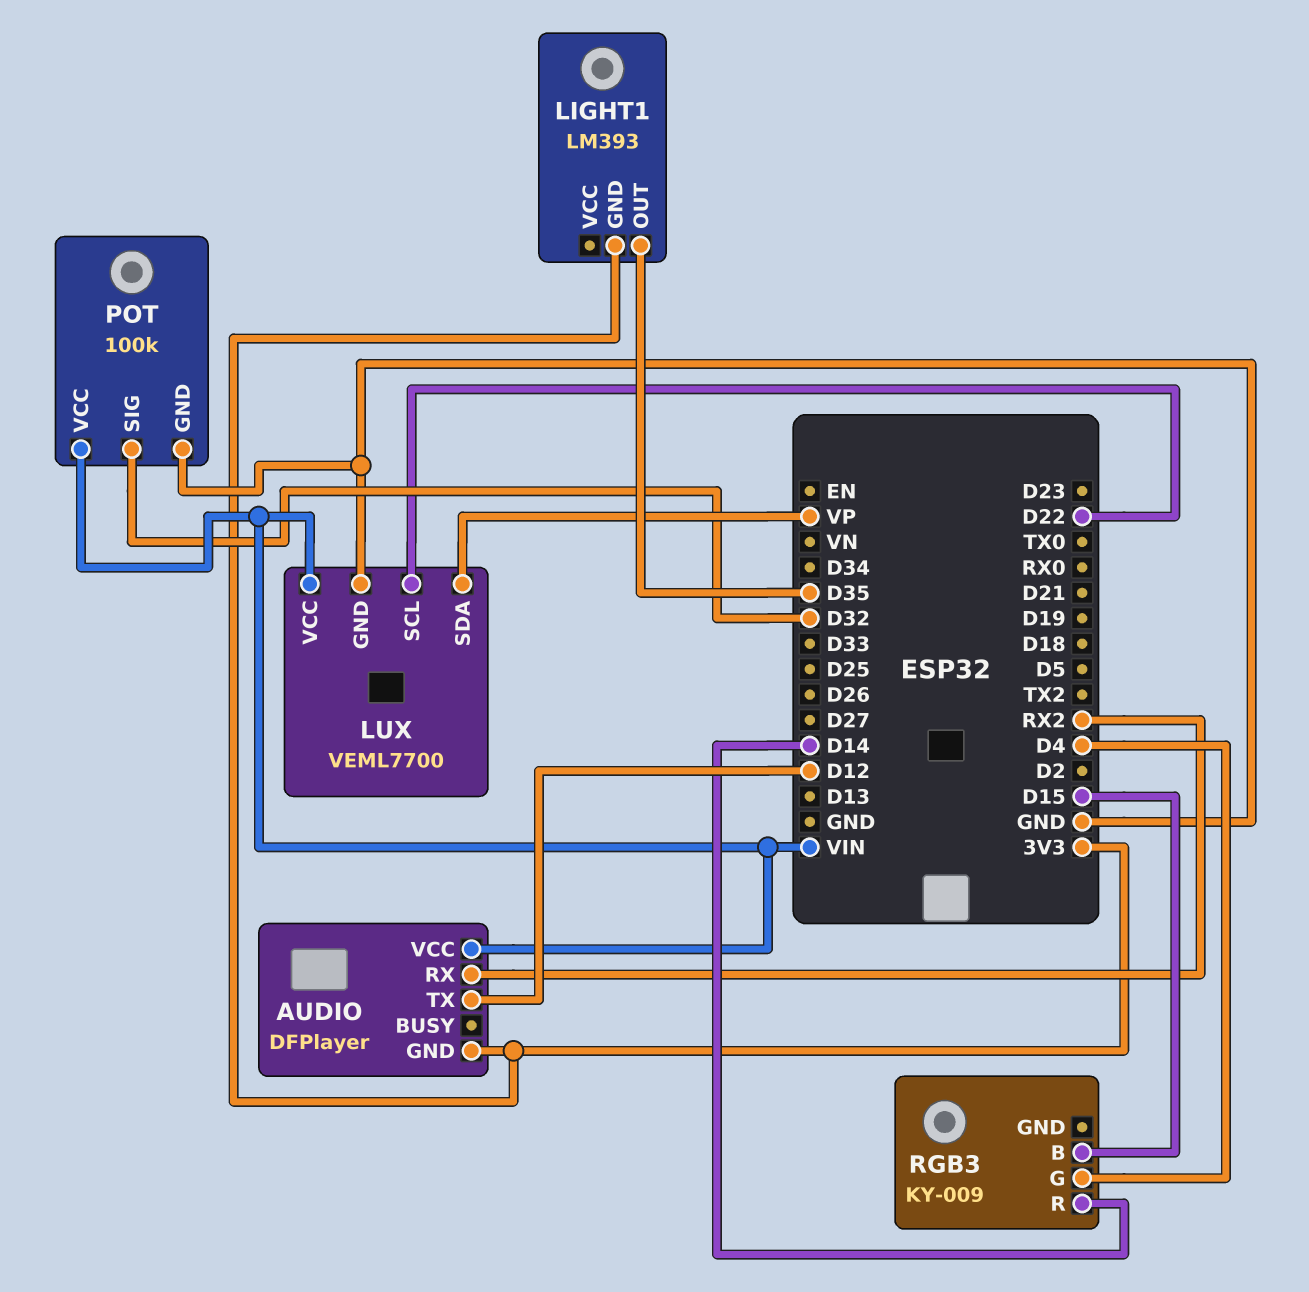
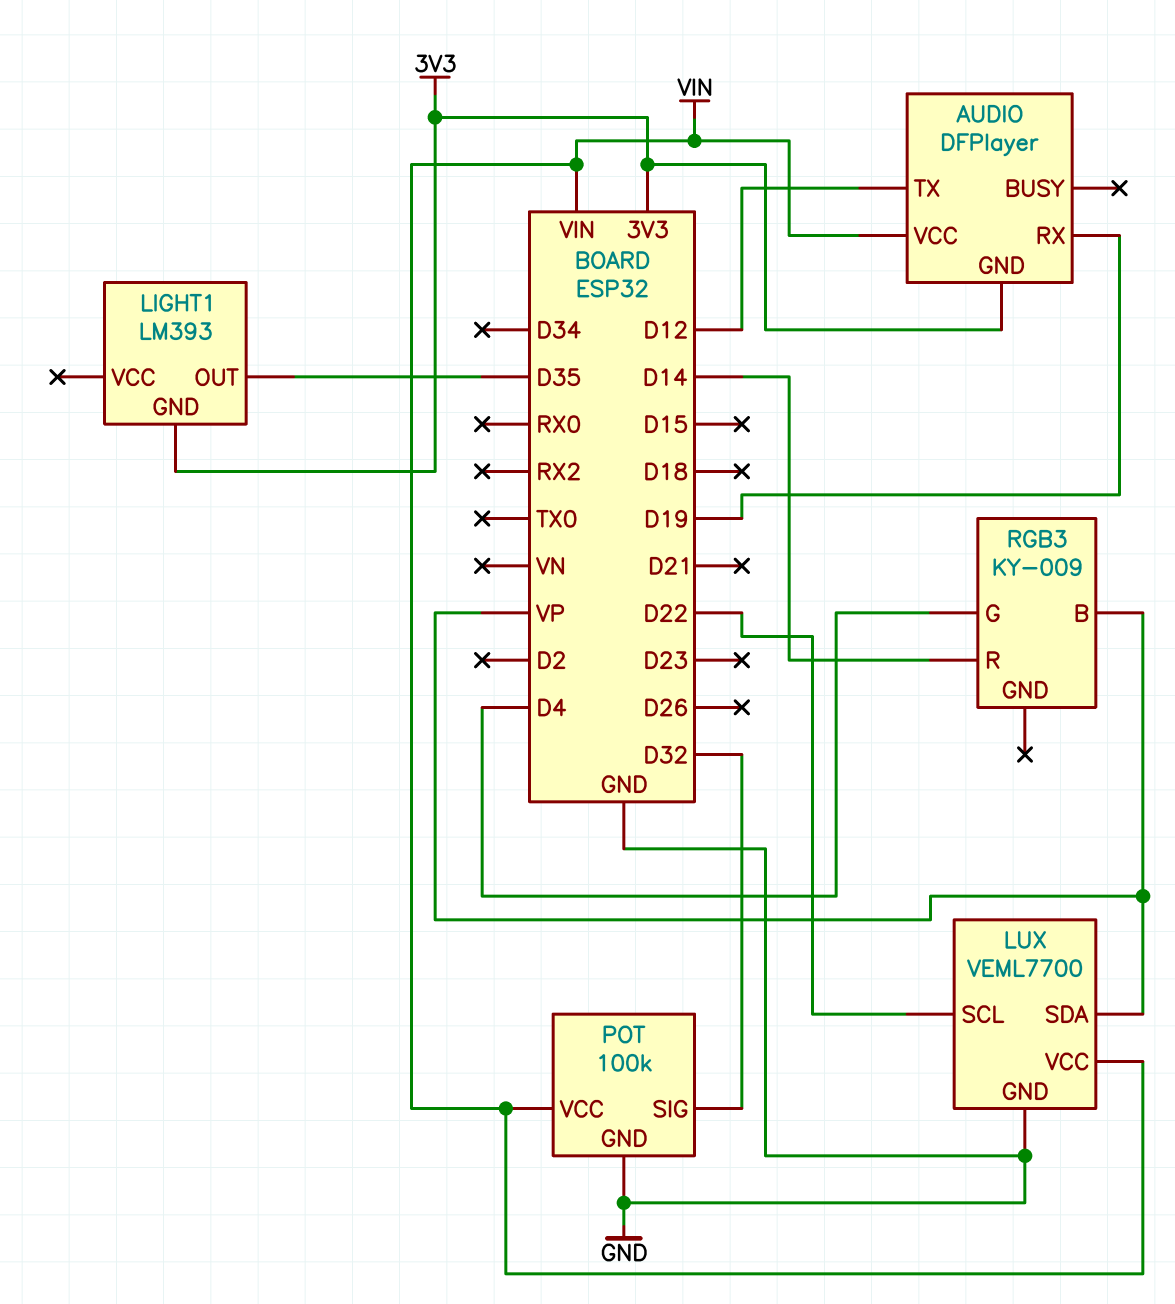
AUDIO pin RX: RX2 -> D19
RGB3 pin B: D15 -> VP

